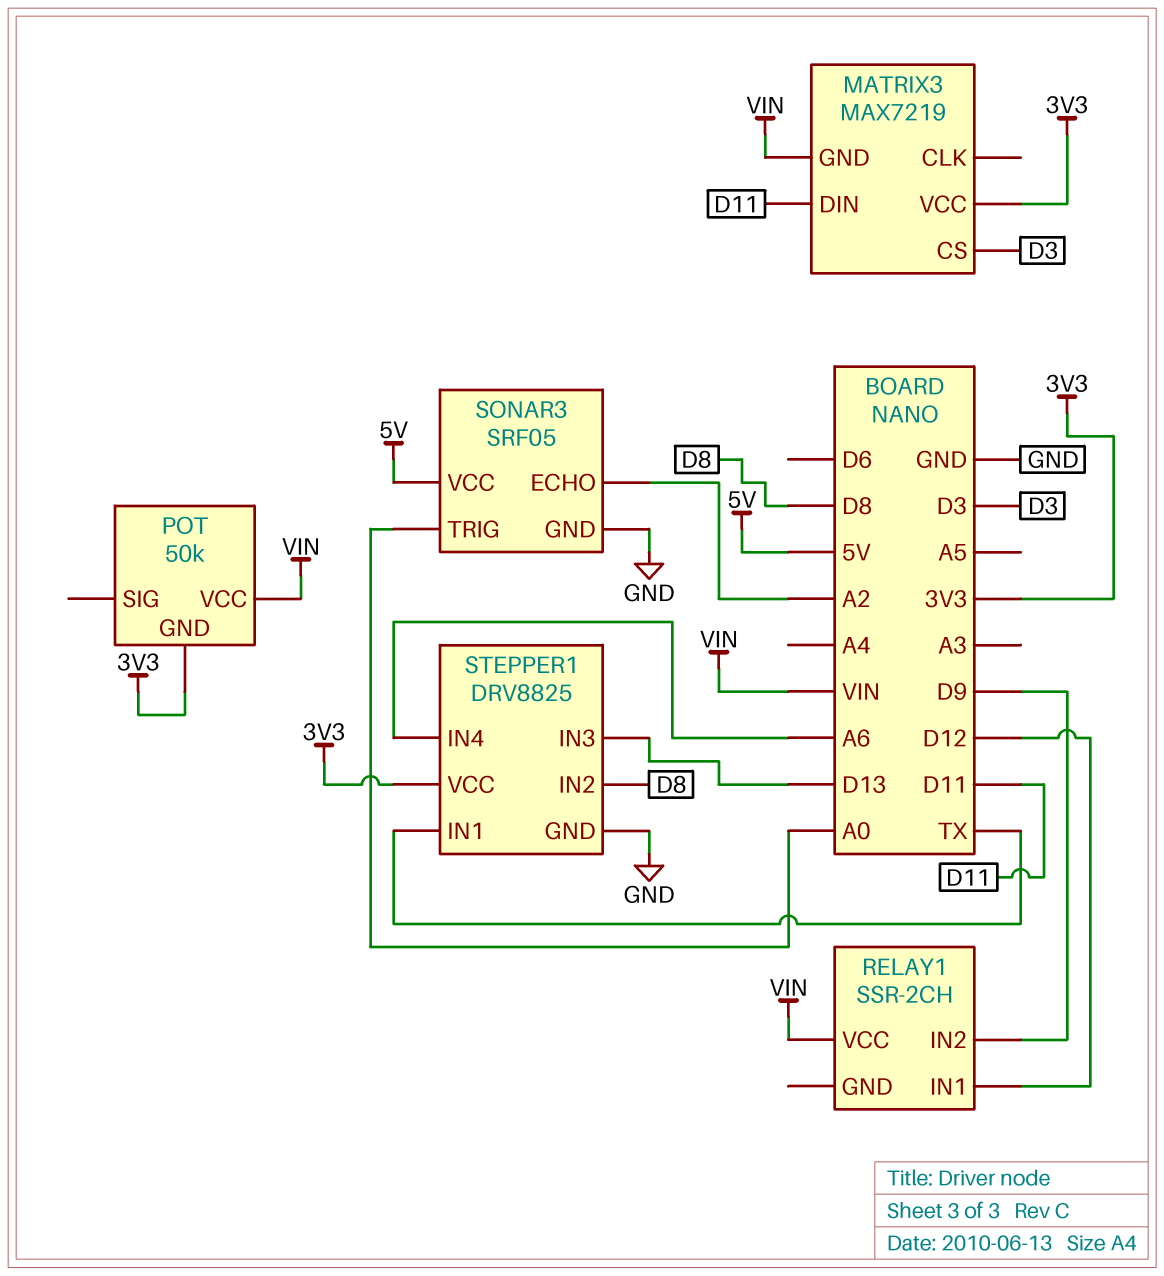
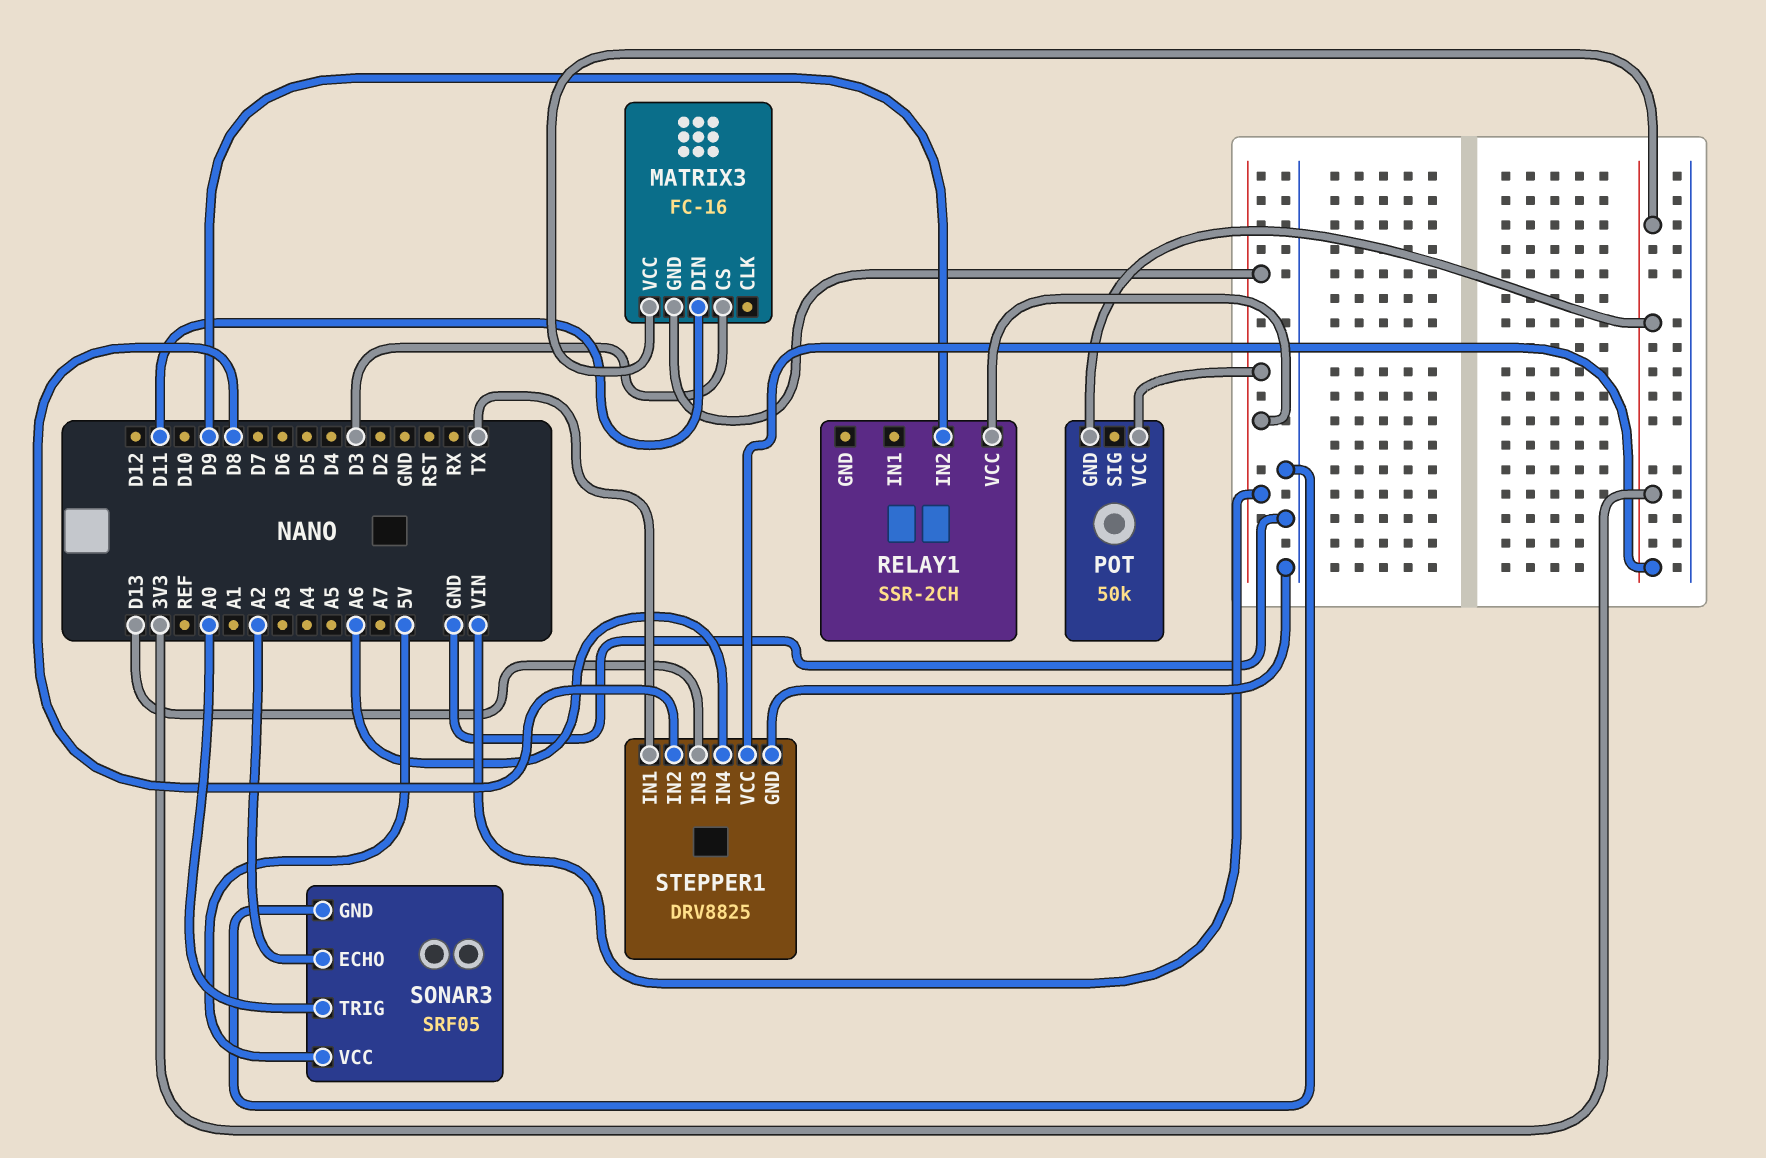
MATRIX3: MAX7219 -> FC-16
RELAY1 pin IN1: D12 -> none

